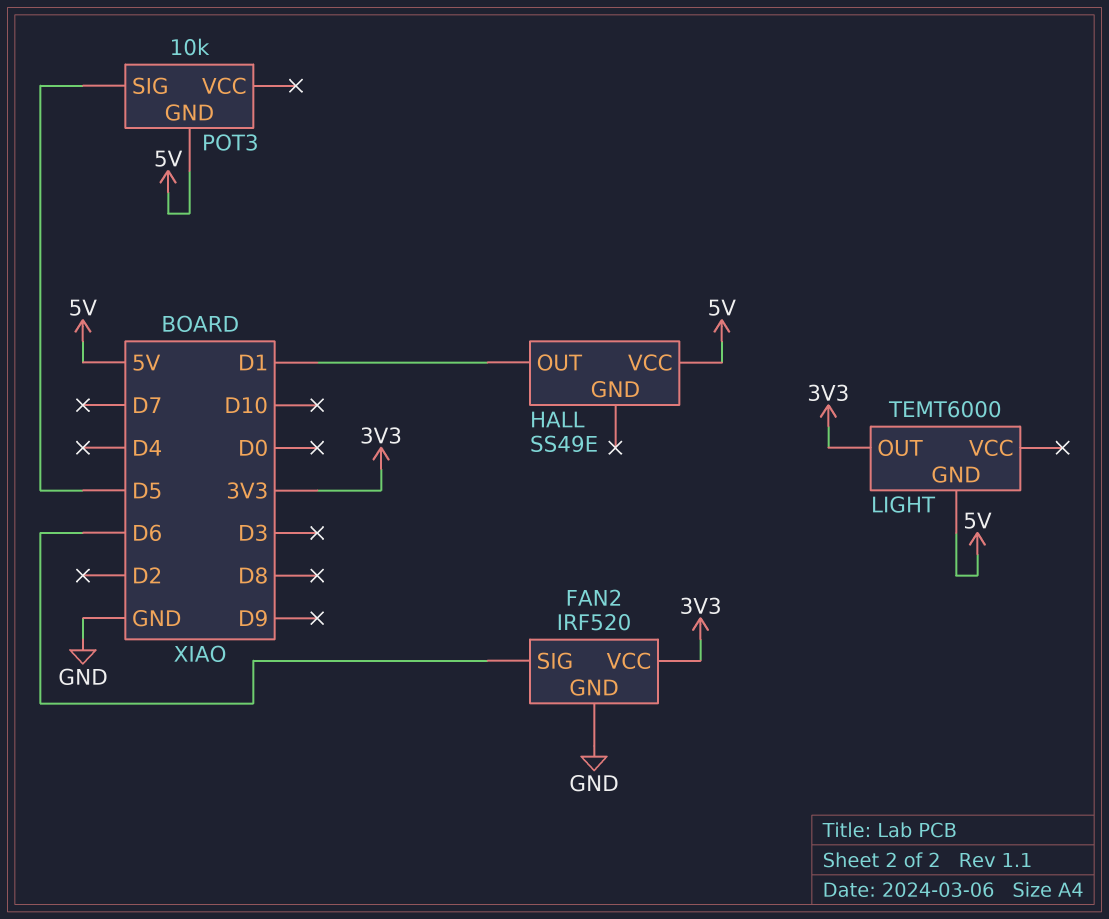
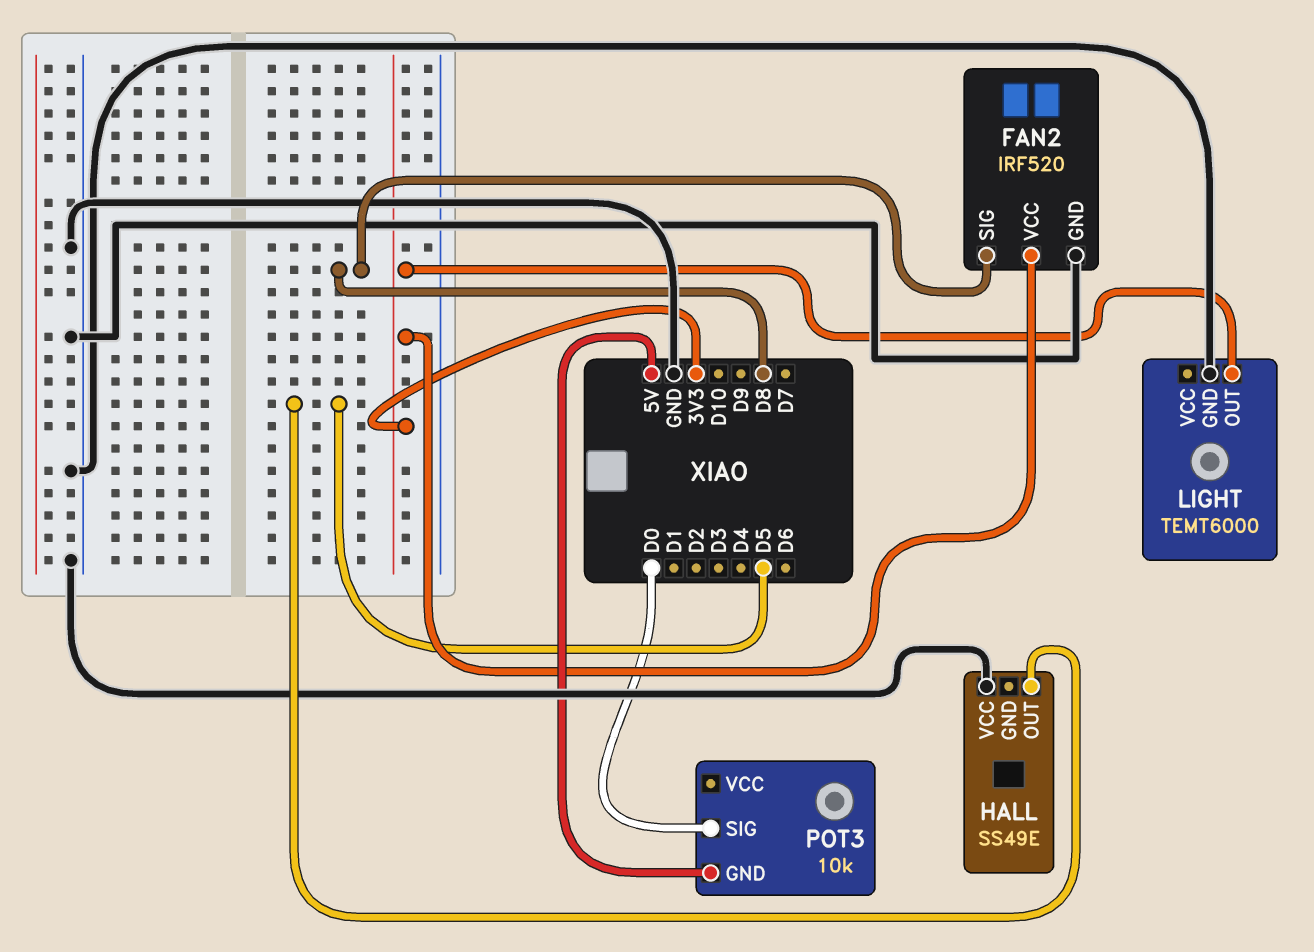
FAN2 pin SIG: D6 -> D8
HALL pin OUT: D1 -> D5
HALL pin VCC: 5V -> GND
LIGHT pin GND: 5V -> GND
POT3 pin SIG: D5 -> D0

